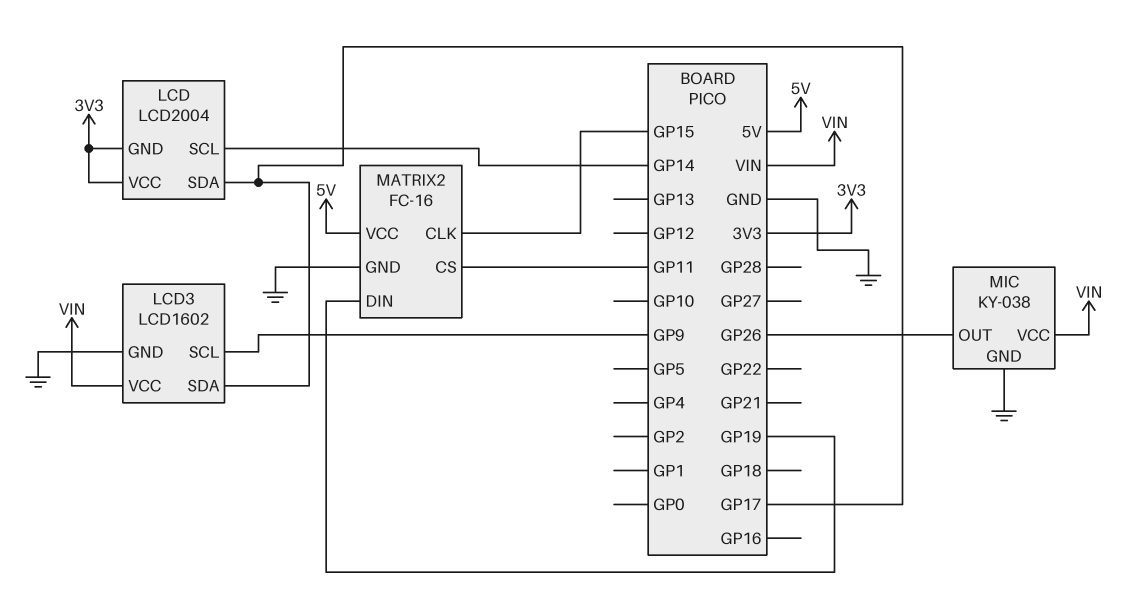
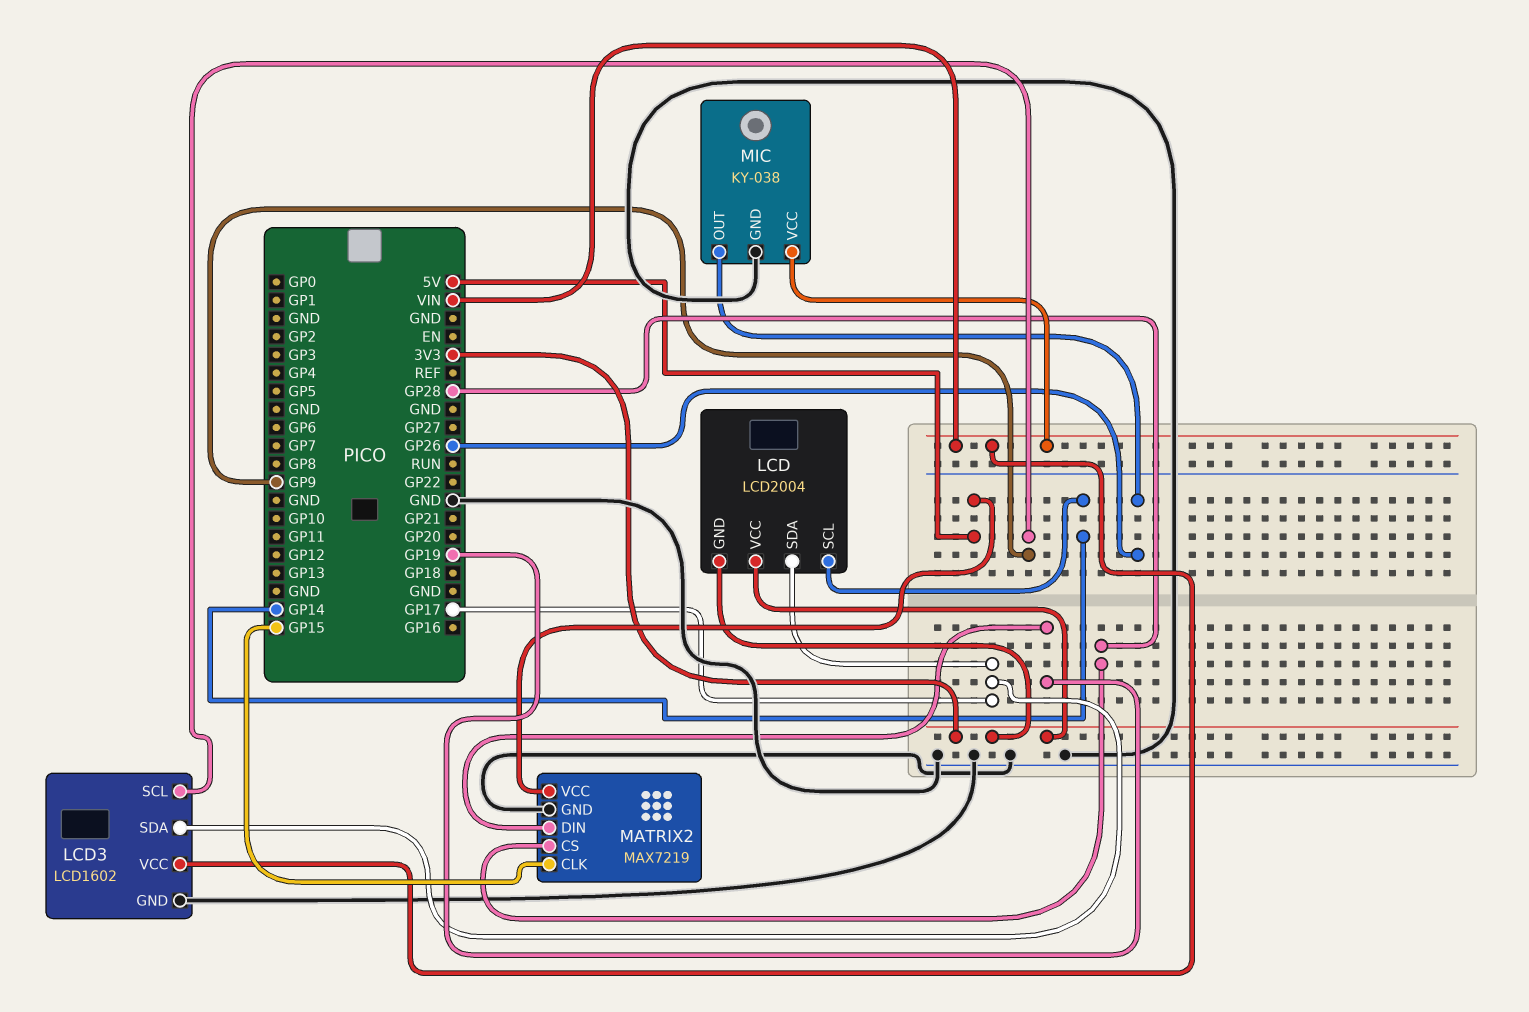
MATRIX2: FC-16 -> MAX7219
MATRIX2 pin CS: GP11 -> GP28

